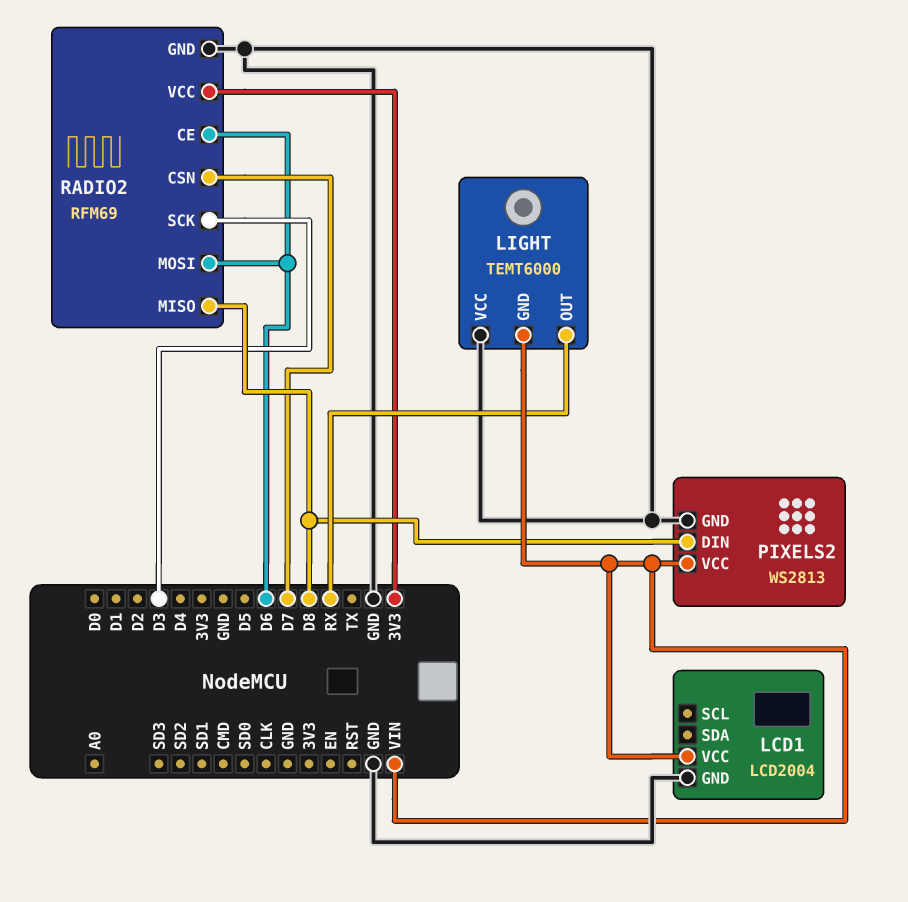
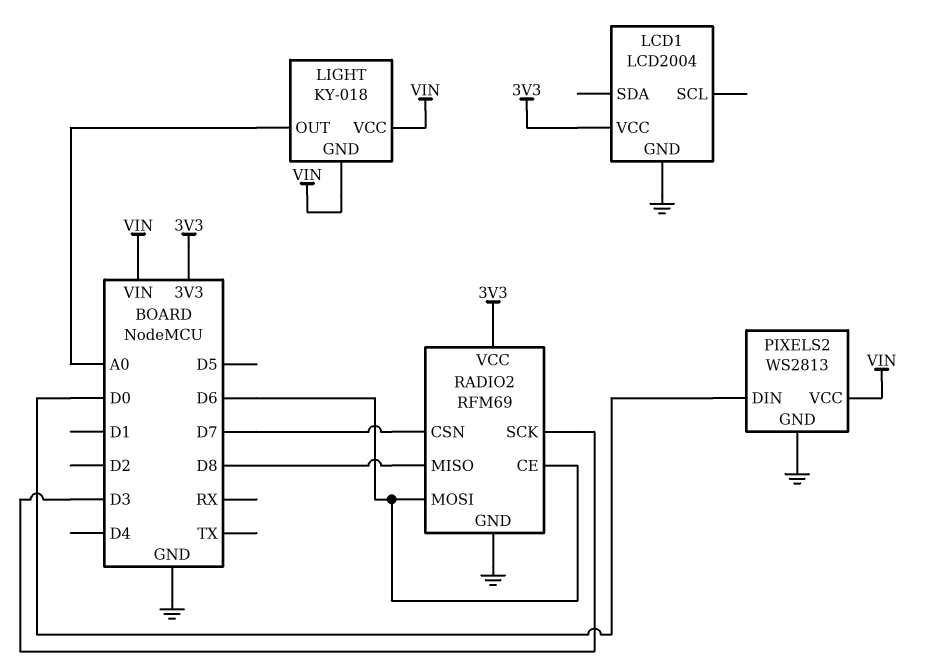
LCD1 pin VCC: VIN -> 3V3
LIGHT: TEMT6000 -> KY-018
LIGHT pin OUT: RX -> A0
LIGHT pin VCC: GND -> VIN
PIXELS2 pin DIN: D8 -> D0

